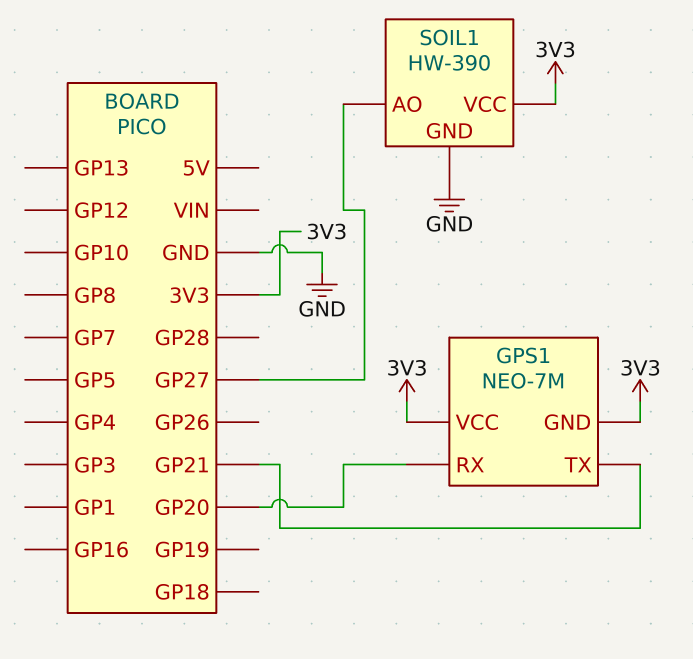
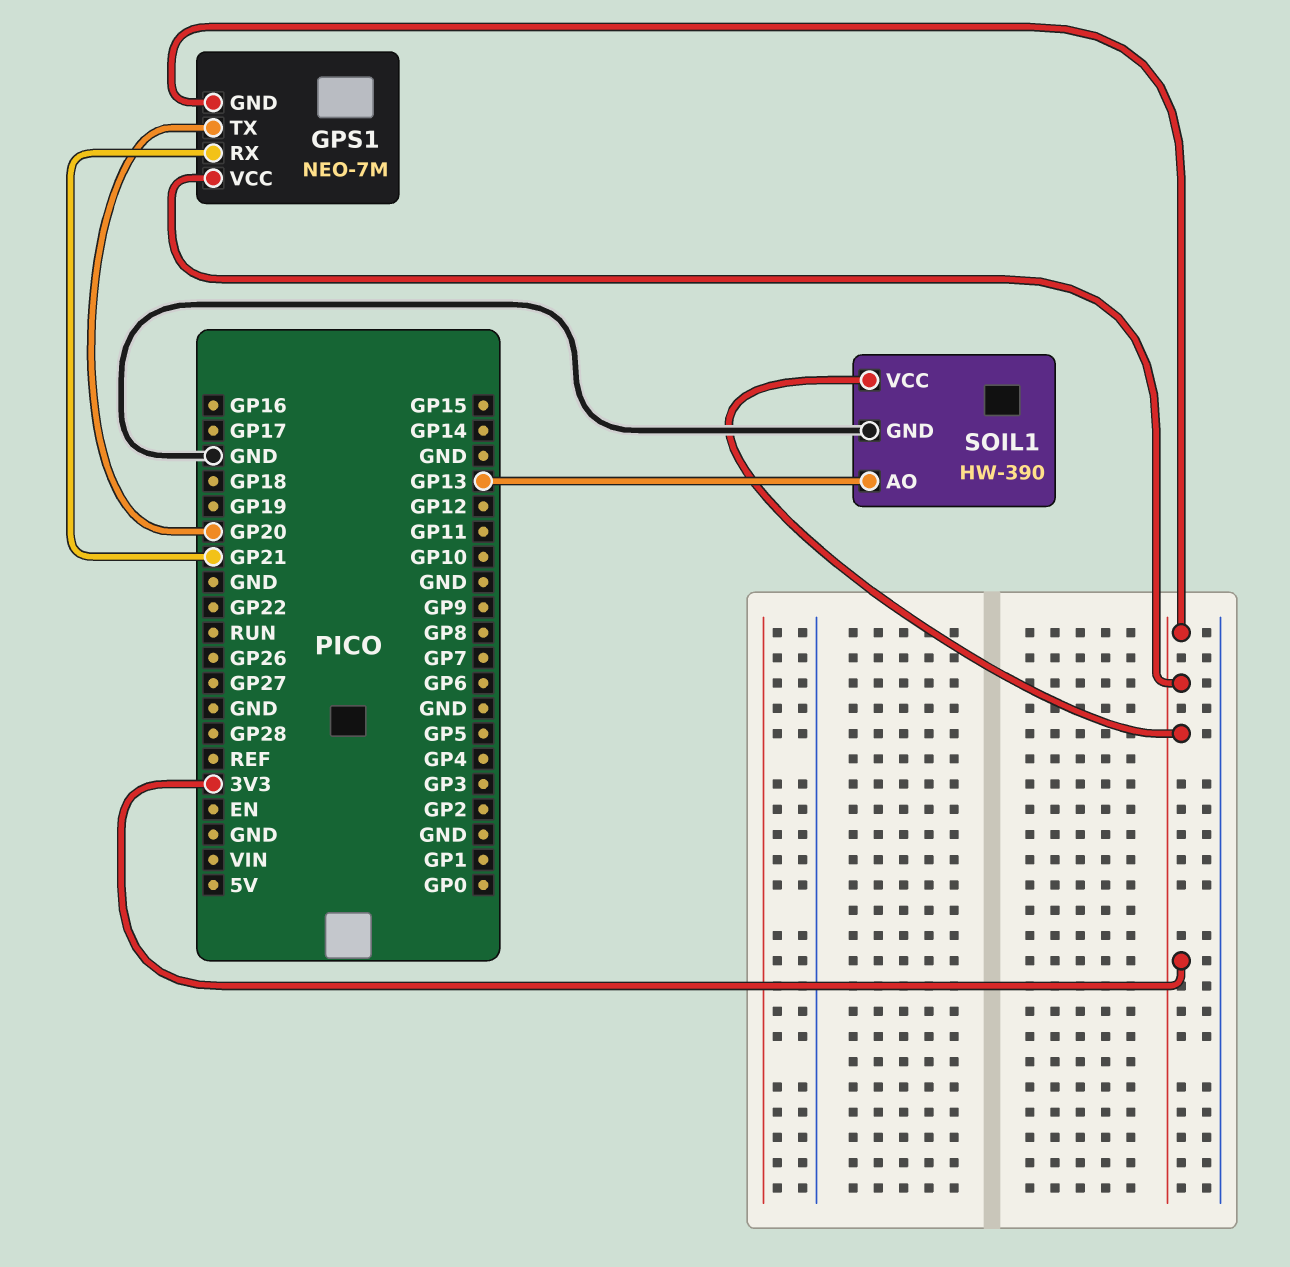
GPS1 pin RX: GP20 -> GP21
GPS1 pin TX: GP21 -> GP20
SOIL1 pin AO: GP27 -> GP13

